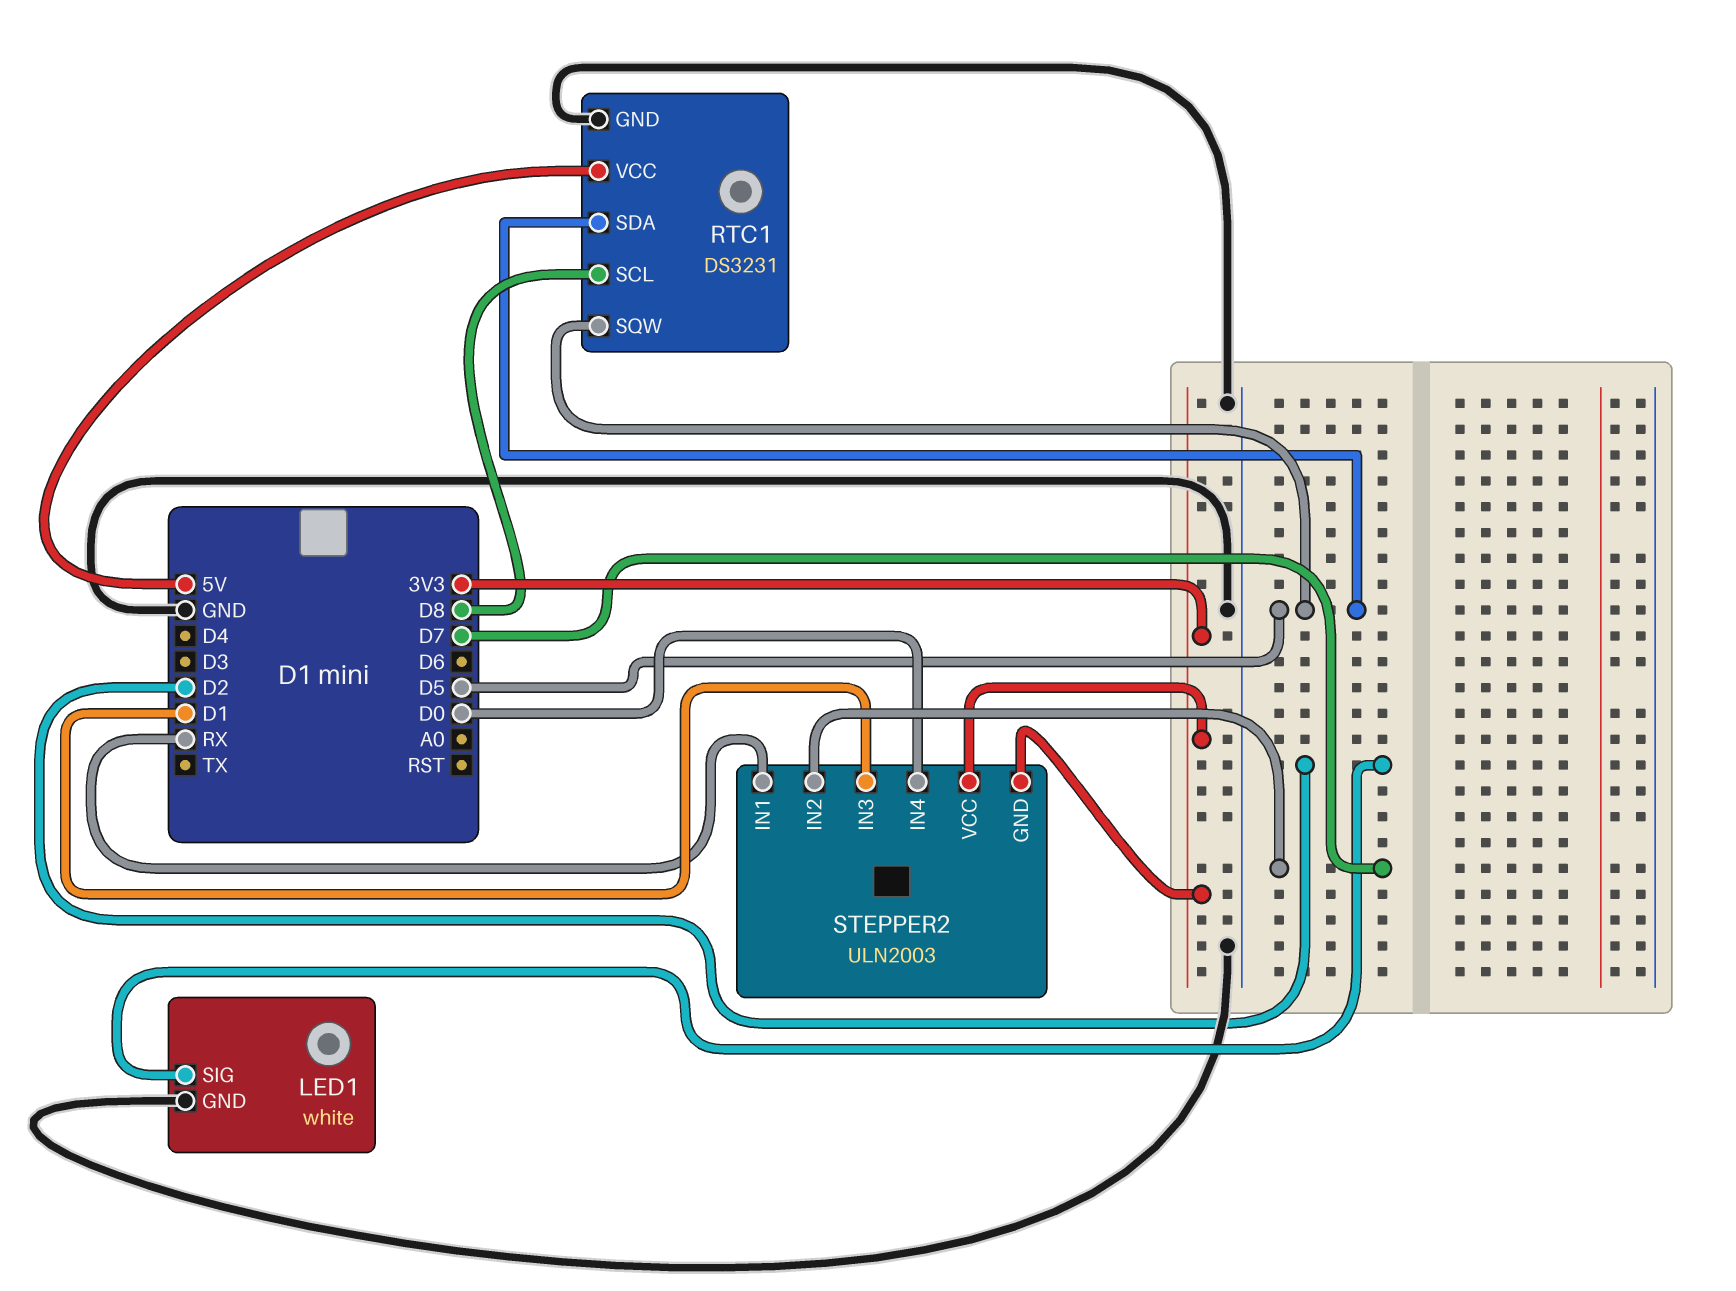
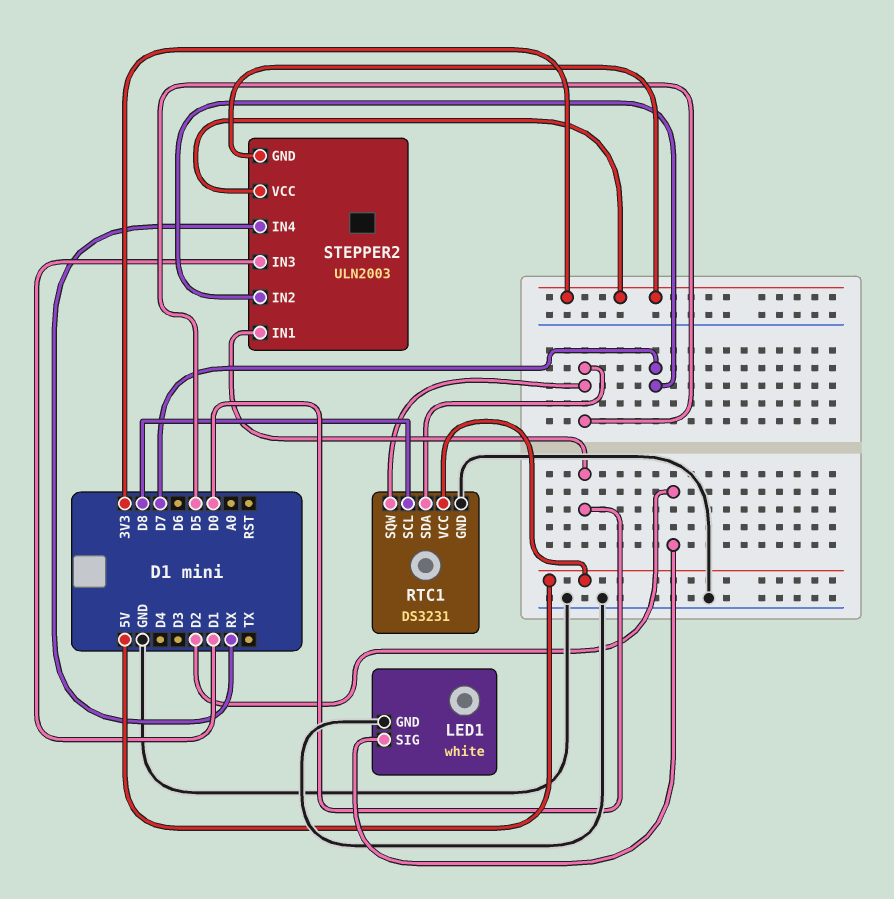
STEPPER2 pin IN1: RX -> D0
STEPPER2 pin IN4: D0 -> RX

